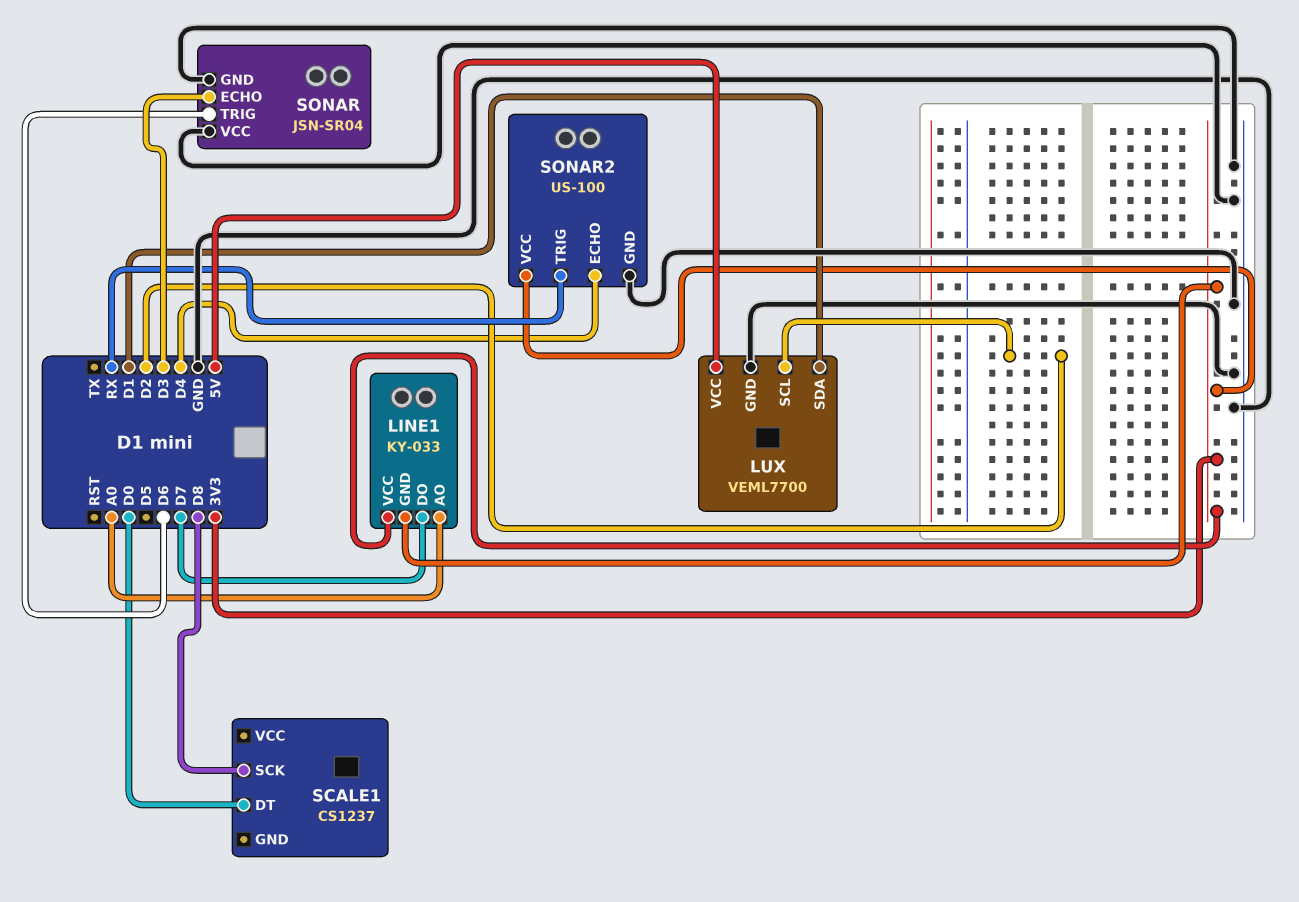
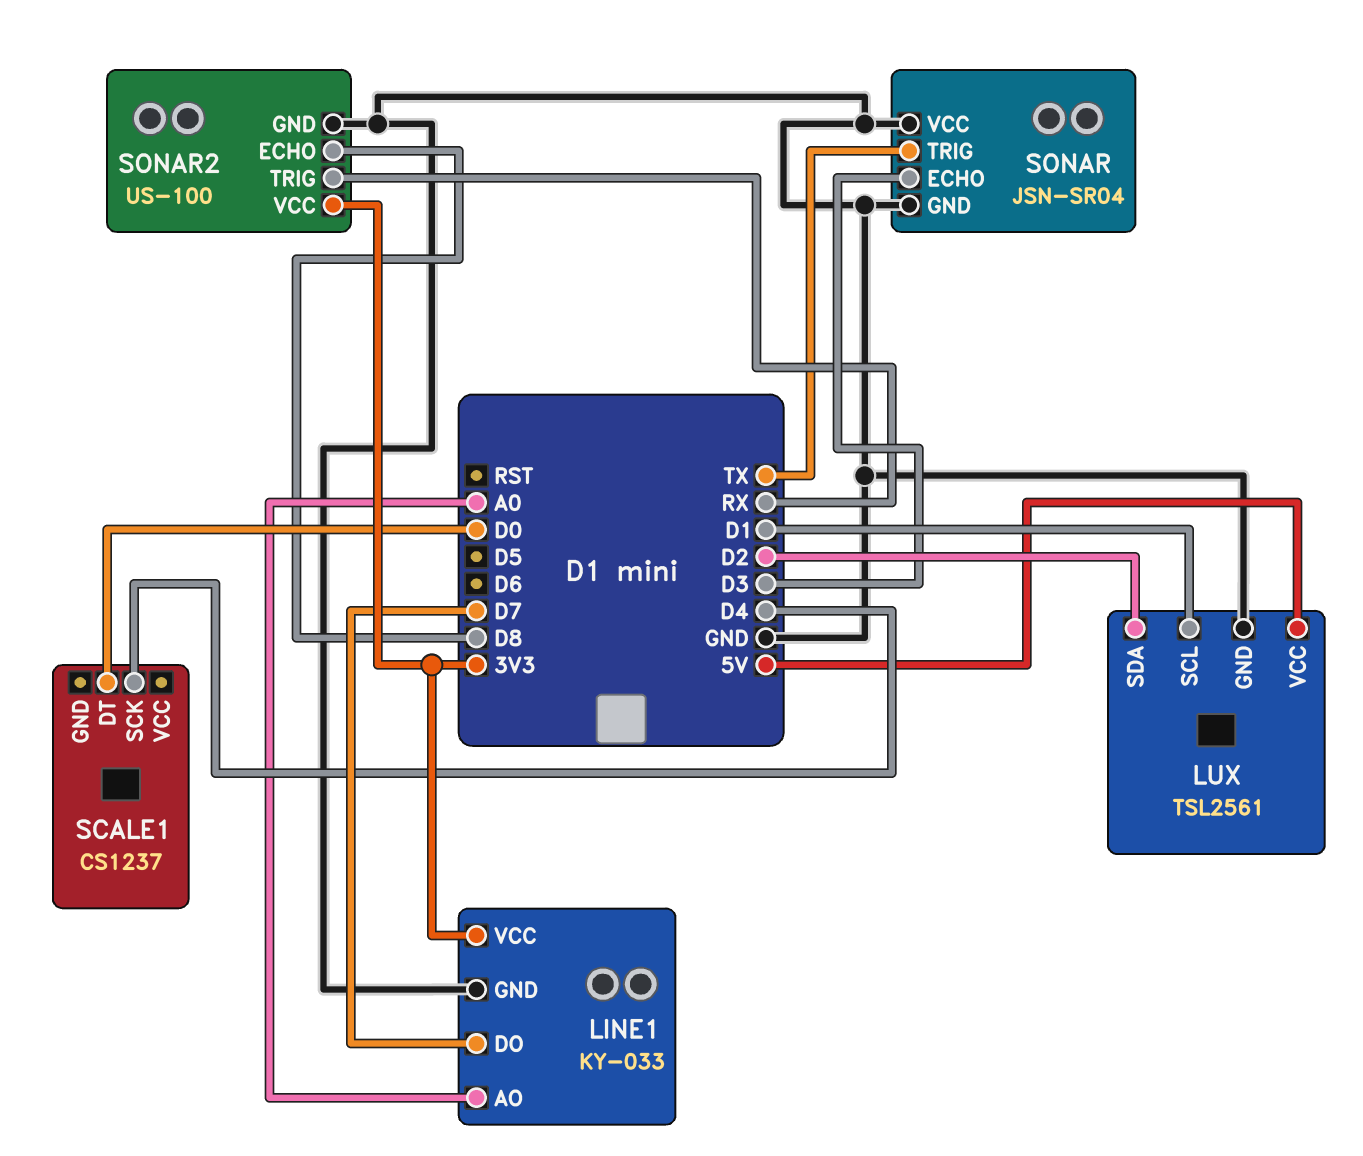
LINE1 pin GND: 3V3 -> GND
LUX: VEML7700 -> TSL2561
LUX pin SCL: D2 -> D1
LUX pin SDA: D1 -> D2
SCALE1 pin SCK: D8 -> D4
SONAR pin TRIG: D6 -> TX
SONAR2 pin ECHO: D4 -> D8

